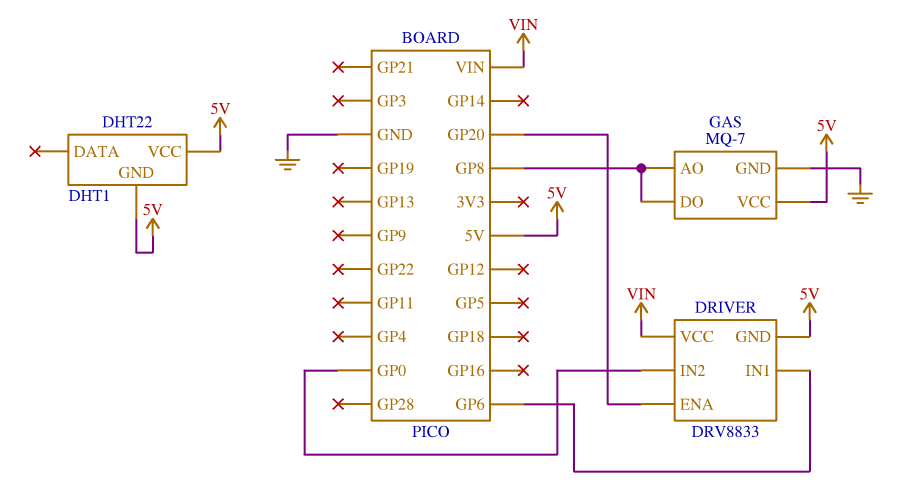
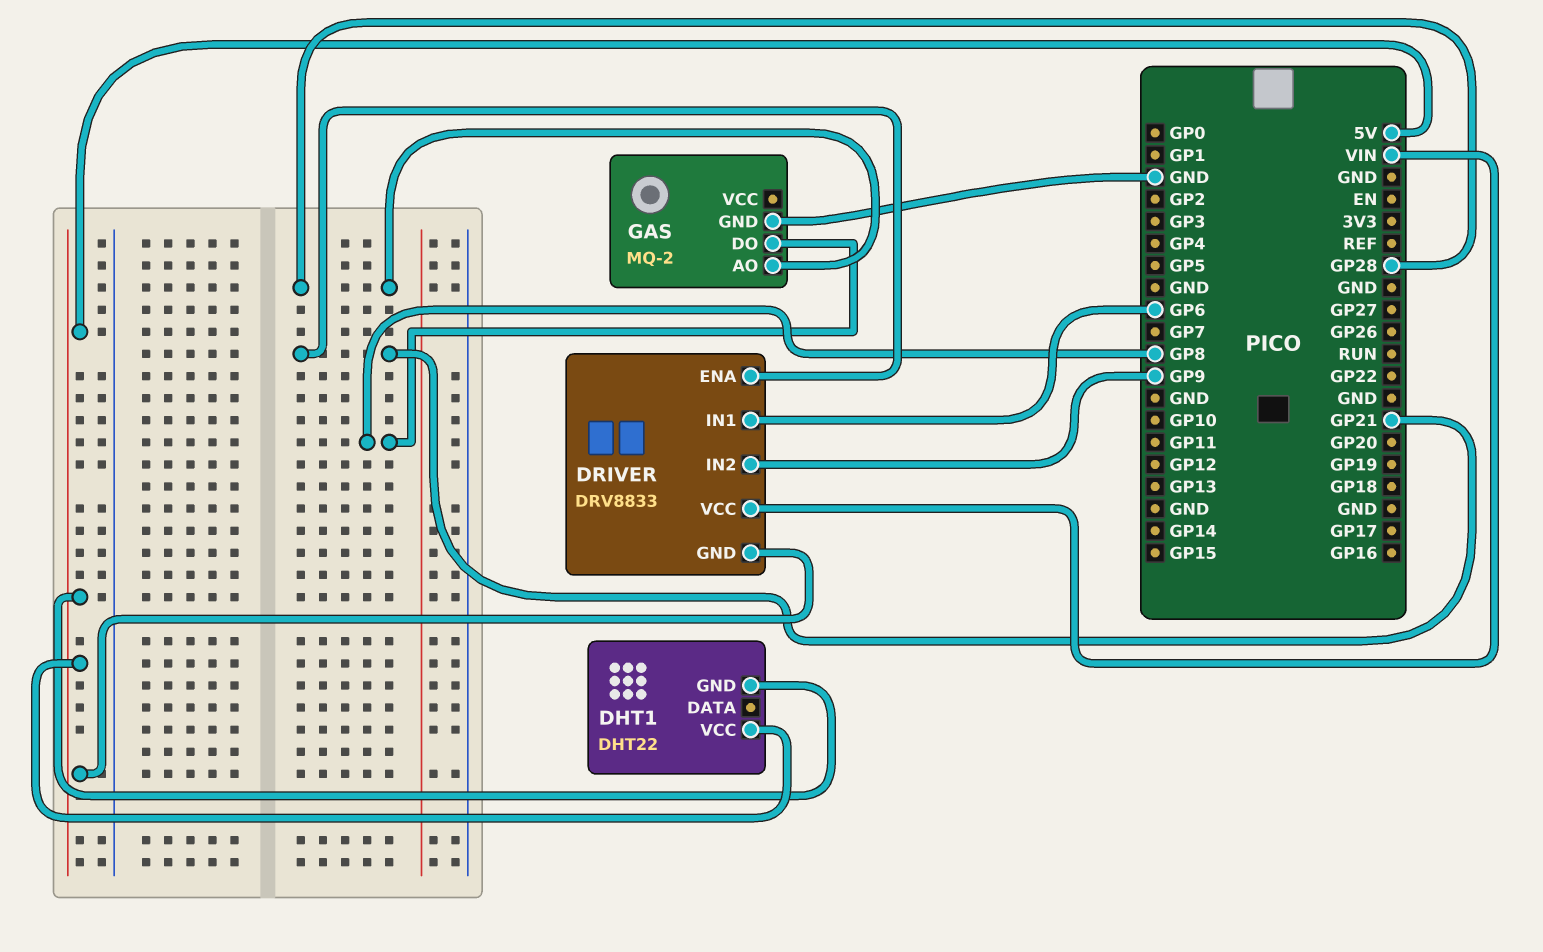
DRIVER pin ENA: GP20 -> GP21
DRIVER pin IN2: GP0 -> GP9
GAS: MQ-7 -> MQ-2
GAS pin AO: GP8 -> GP28
GAS pin VCC: 5V -> none

